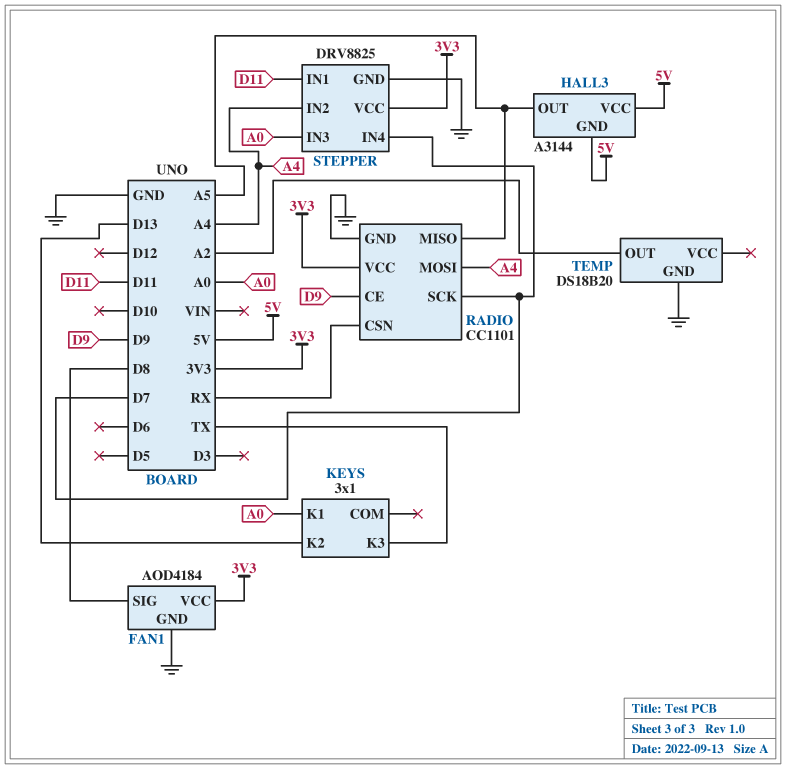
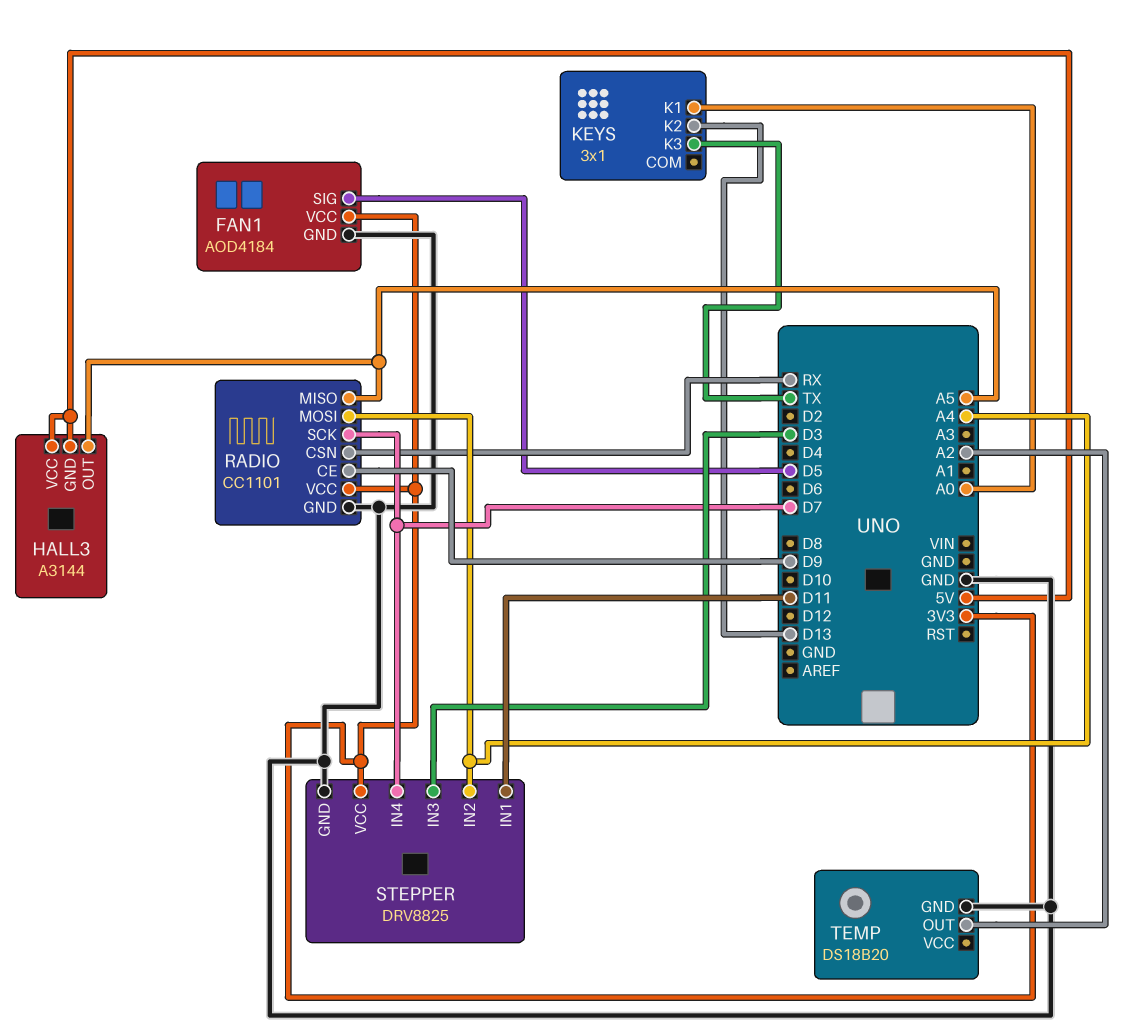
FAN1 pin SIG: D8 -> D5
STEPPER pin IN3: A0 -> D3

